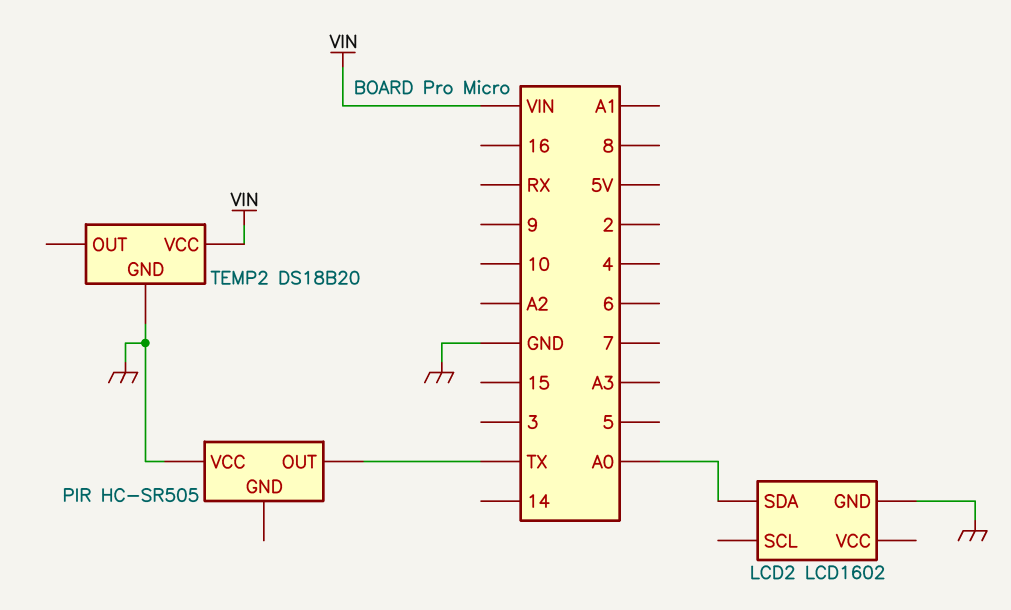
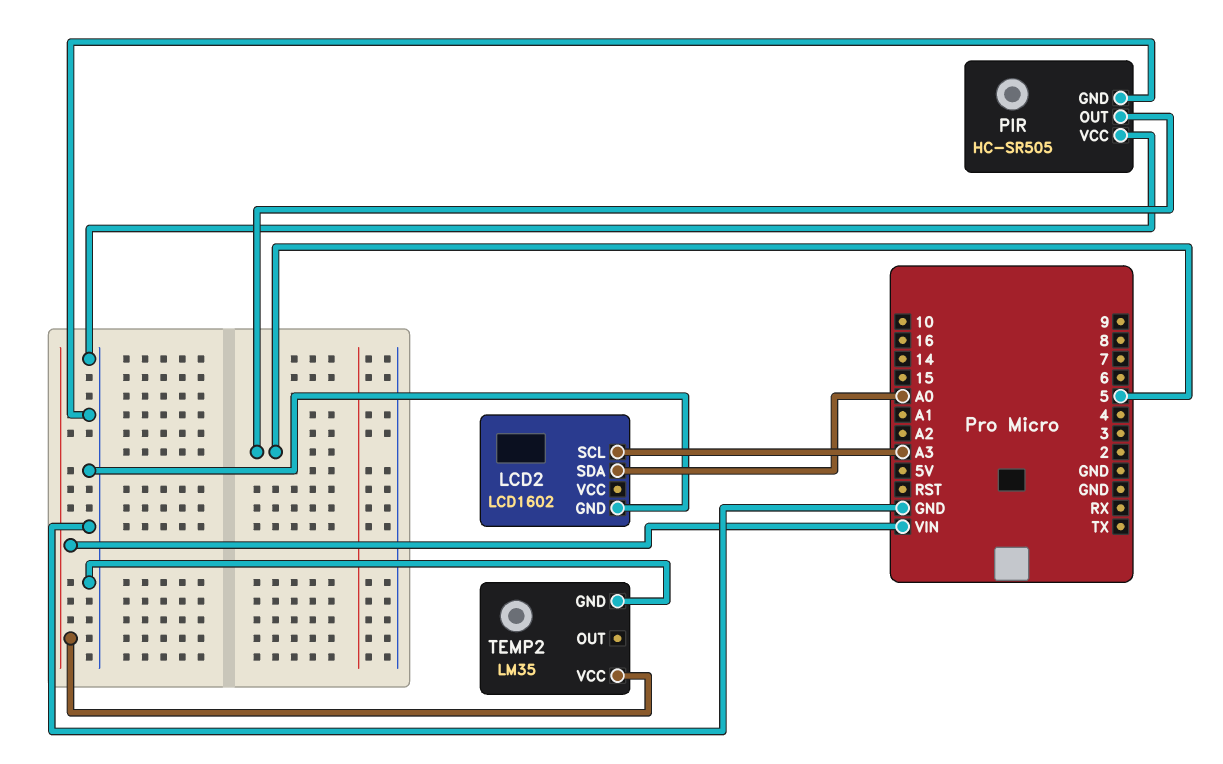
LCD2 pin SCL: none -> A3
PIR pin GND: none -> GND
PIR pin OUT: TX -> 5
TEMP2: DS18B20 -> LM35

